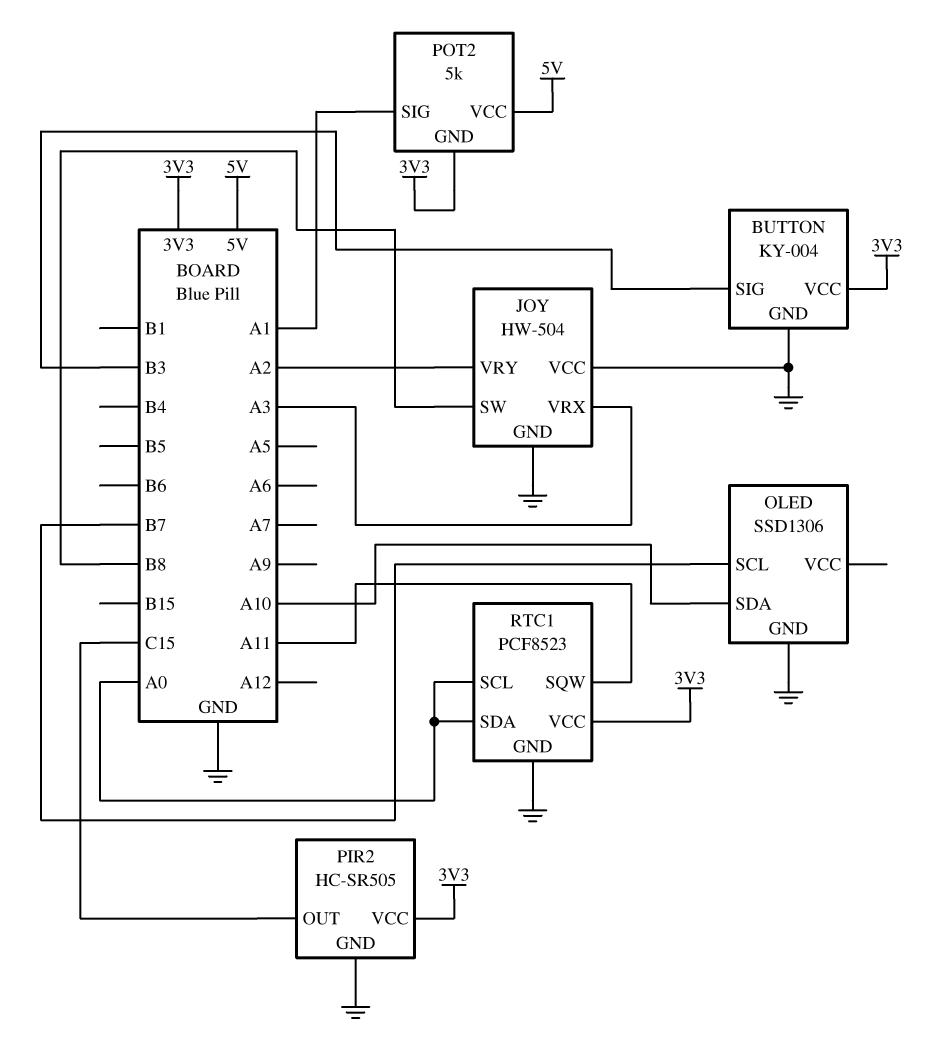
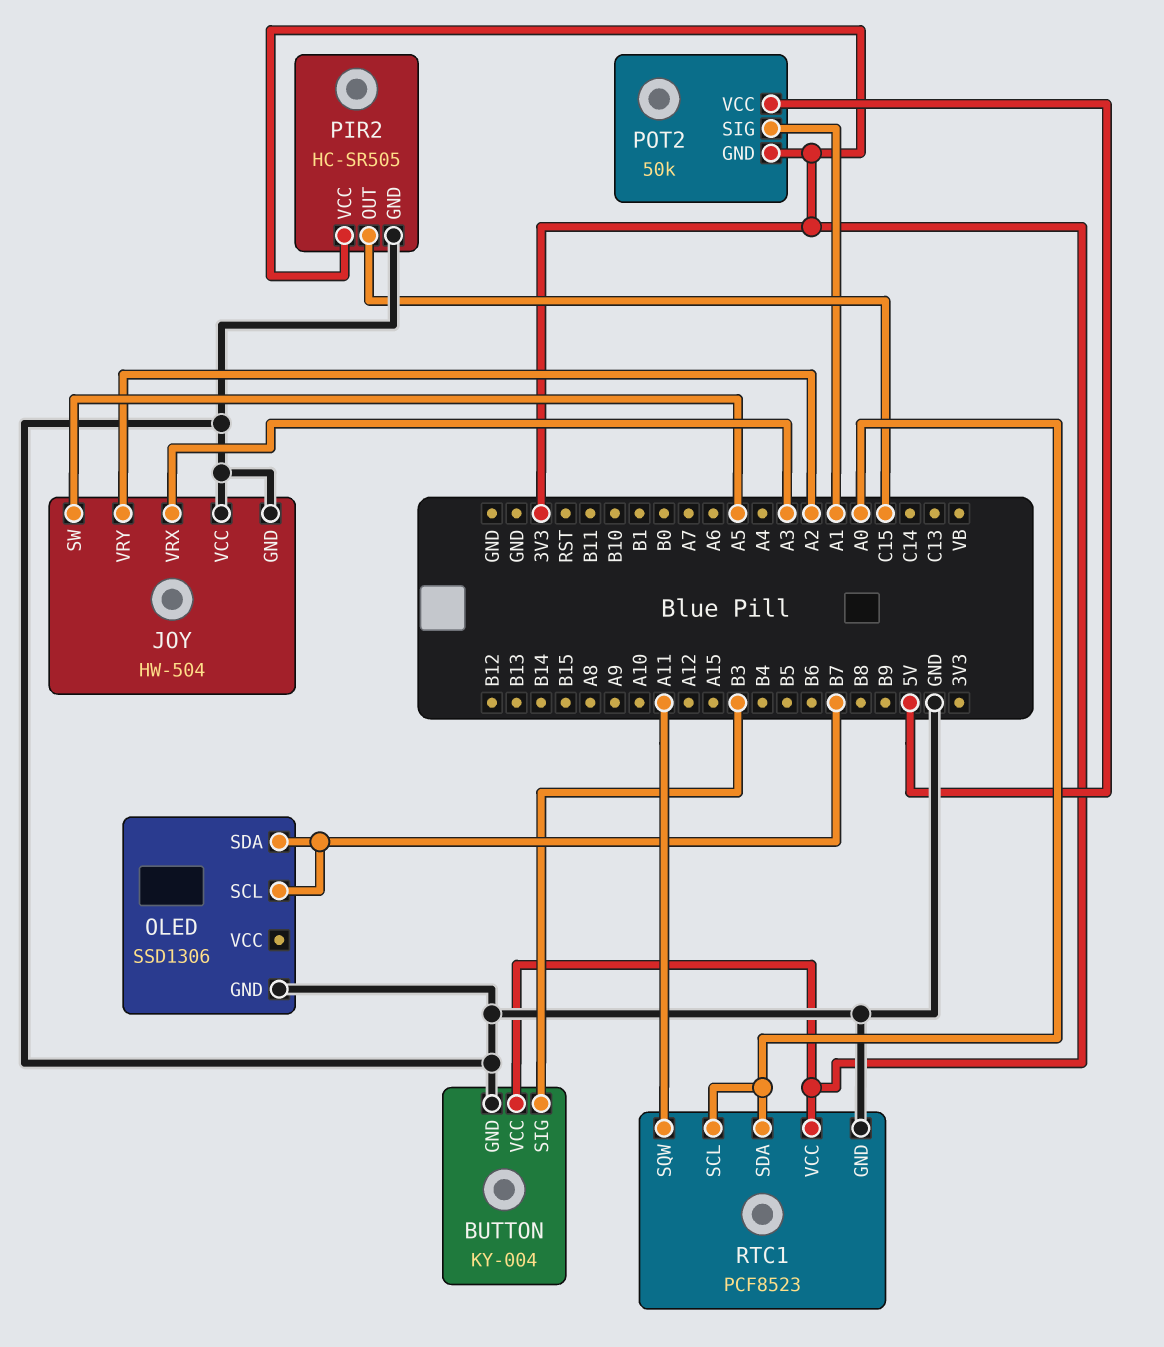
JOY pin SW: B8 -> A5
OLED pin SDA: A10 -> B7
POT2: 5k -> 50k

